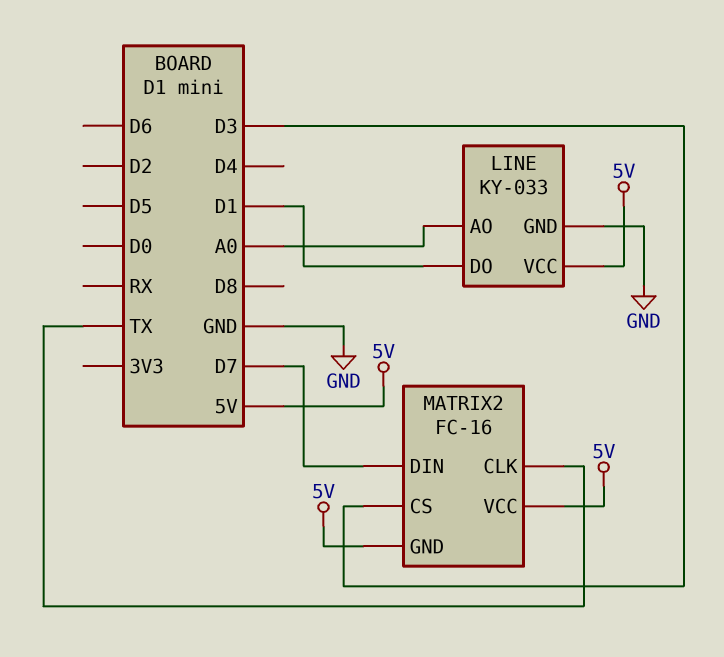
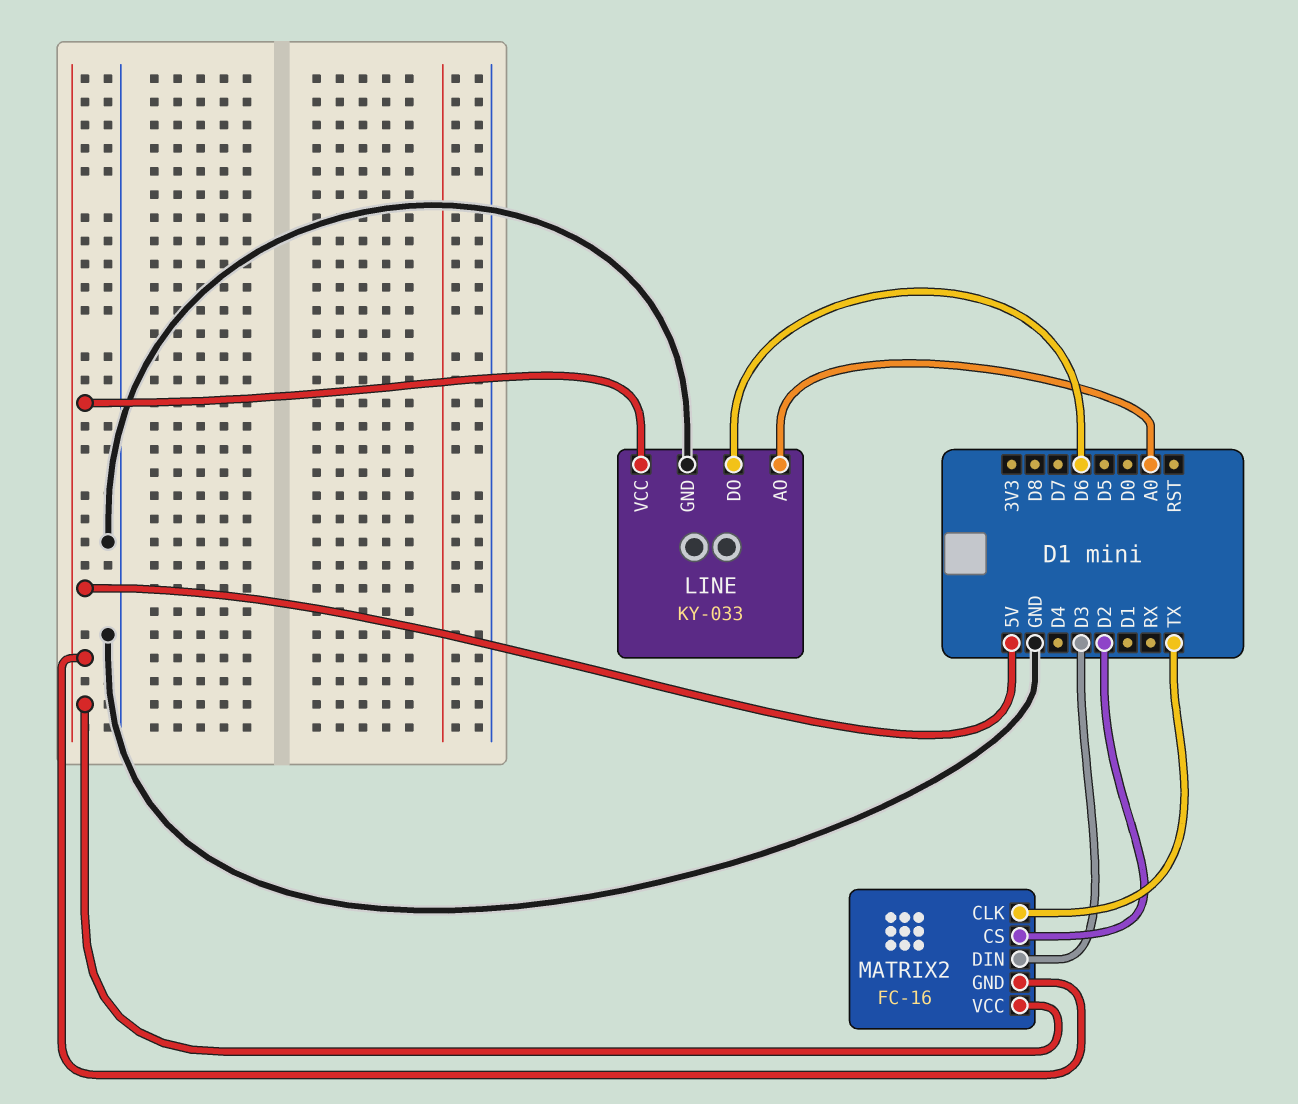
LINE pin DO: D1 -> D6
MATRIX2 pin CS: D3 -> D2
MATRIX2 pin DIN: D7 -> D3

